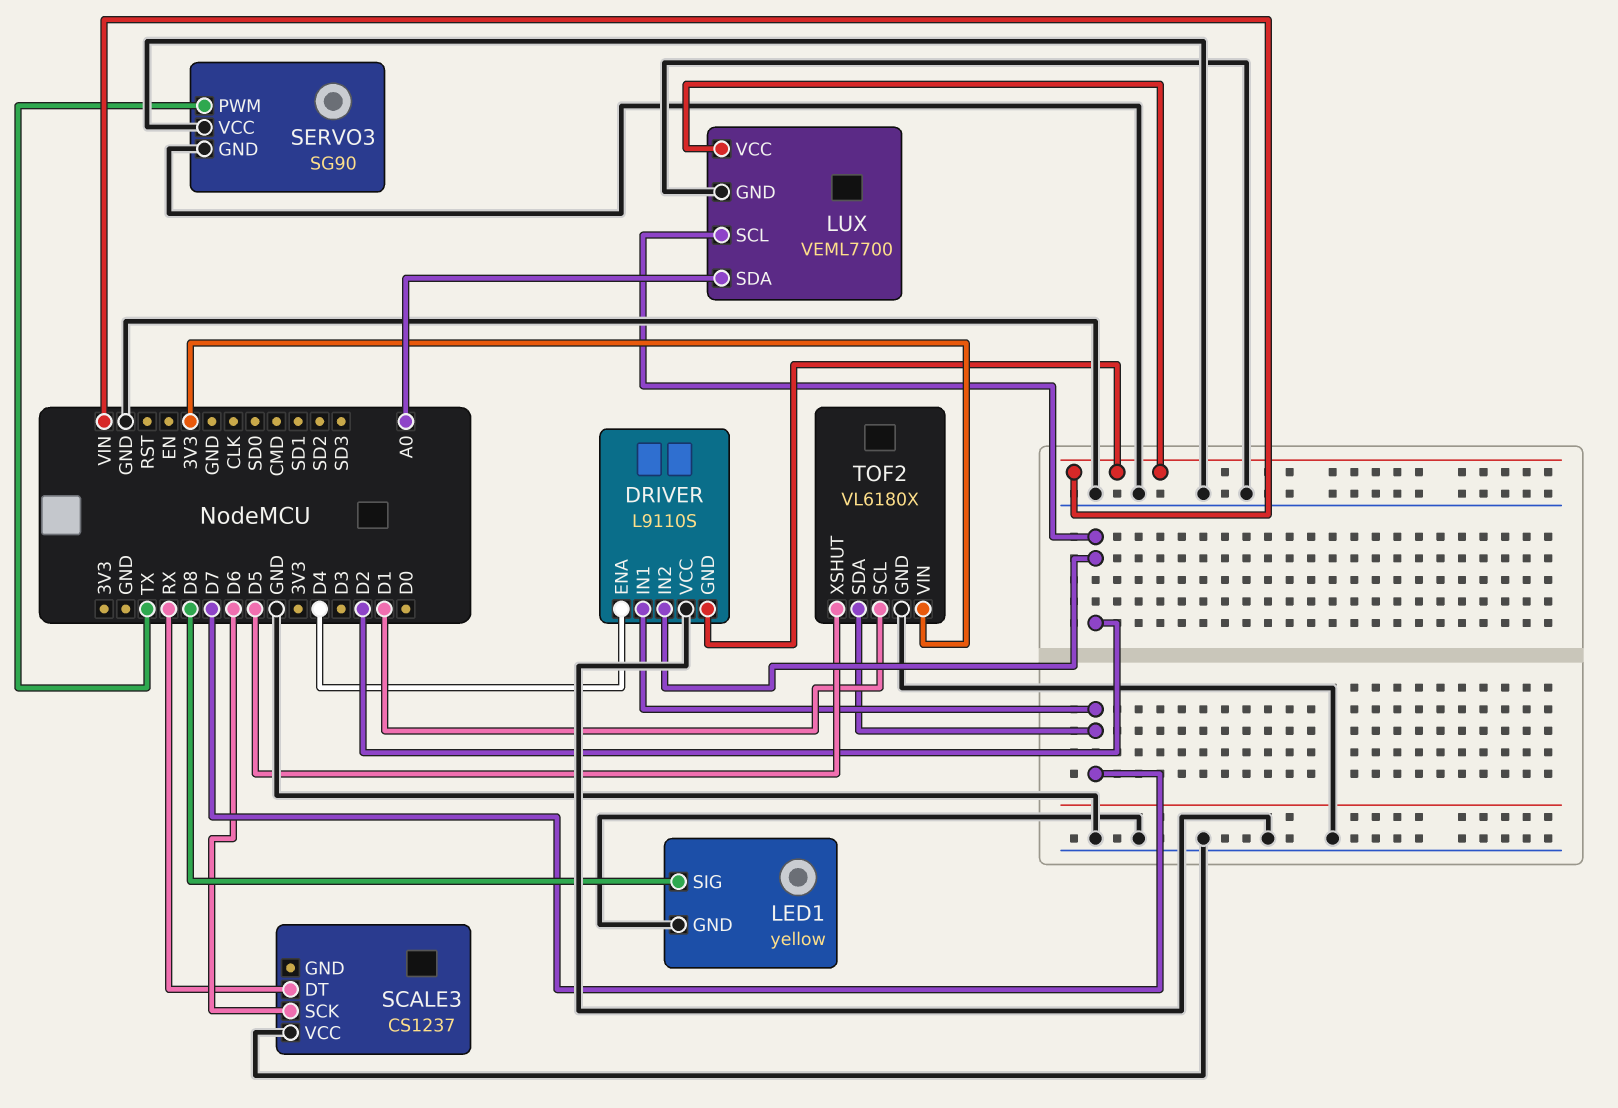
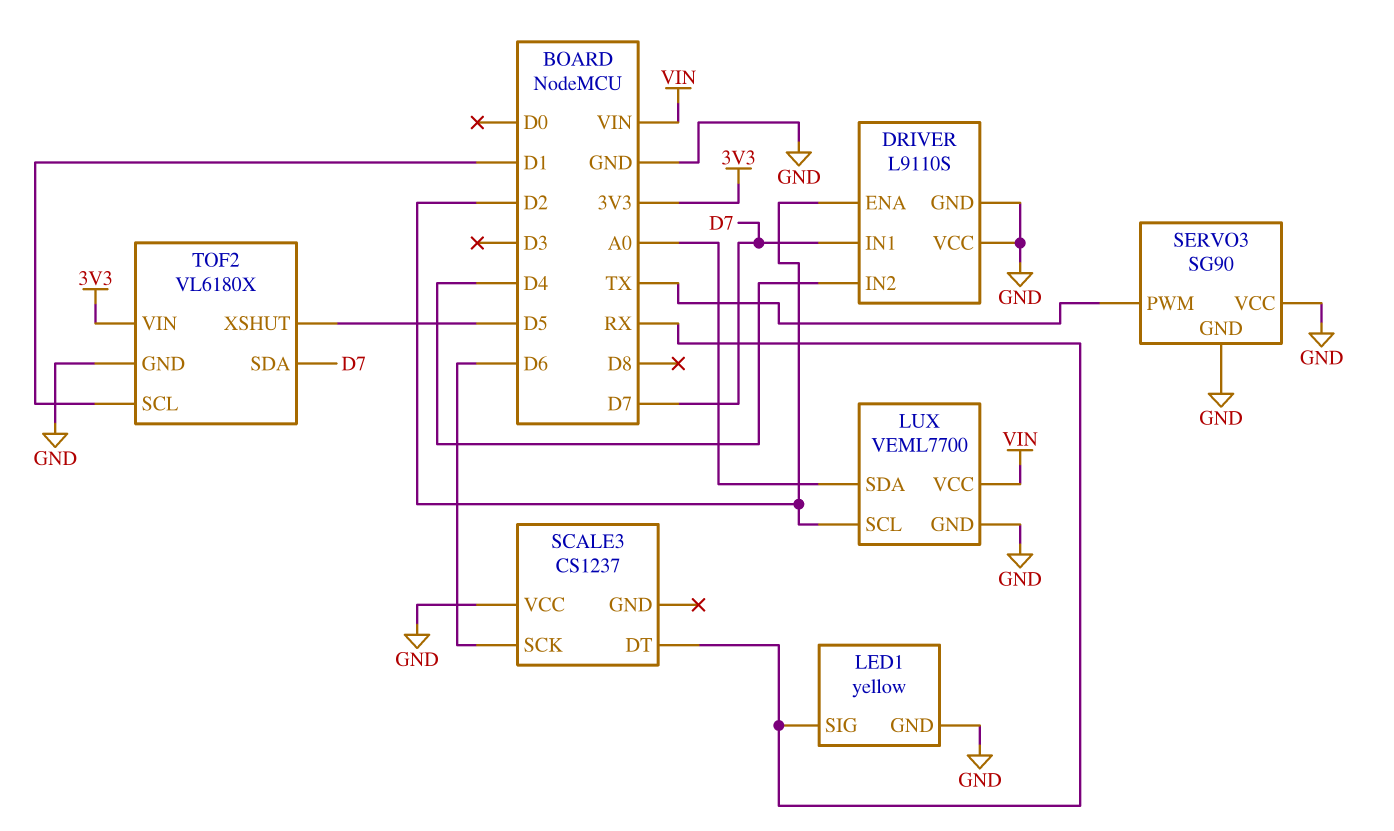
DRIVER pin ENA: D4 -> D2
DRIVER pin GND: VIN -> GND
DRIVER pin IN2: D2 -> D4
LED1 pin SIG: D8 -> RX

